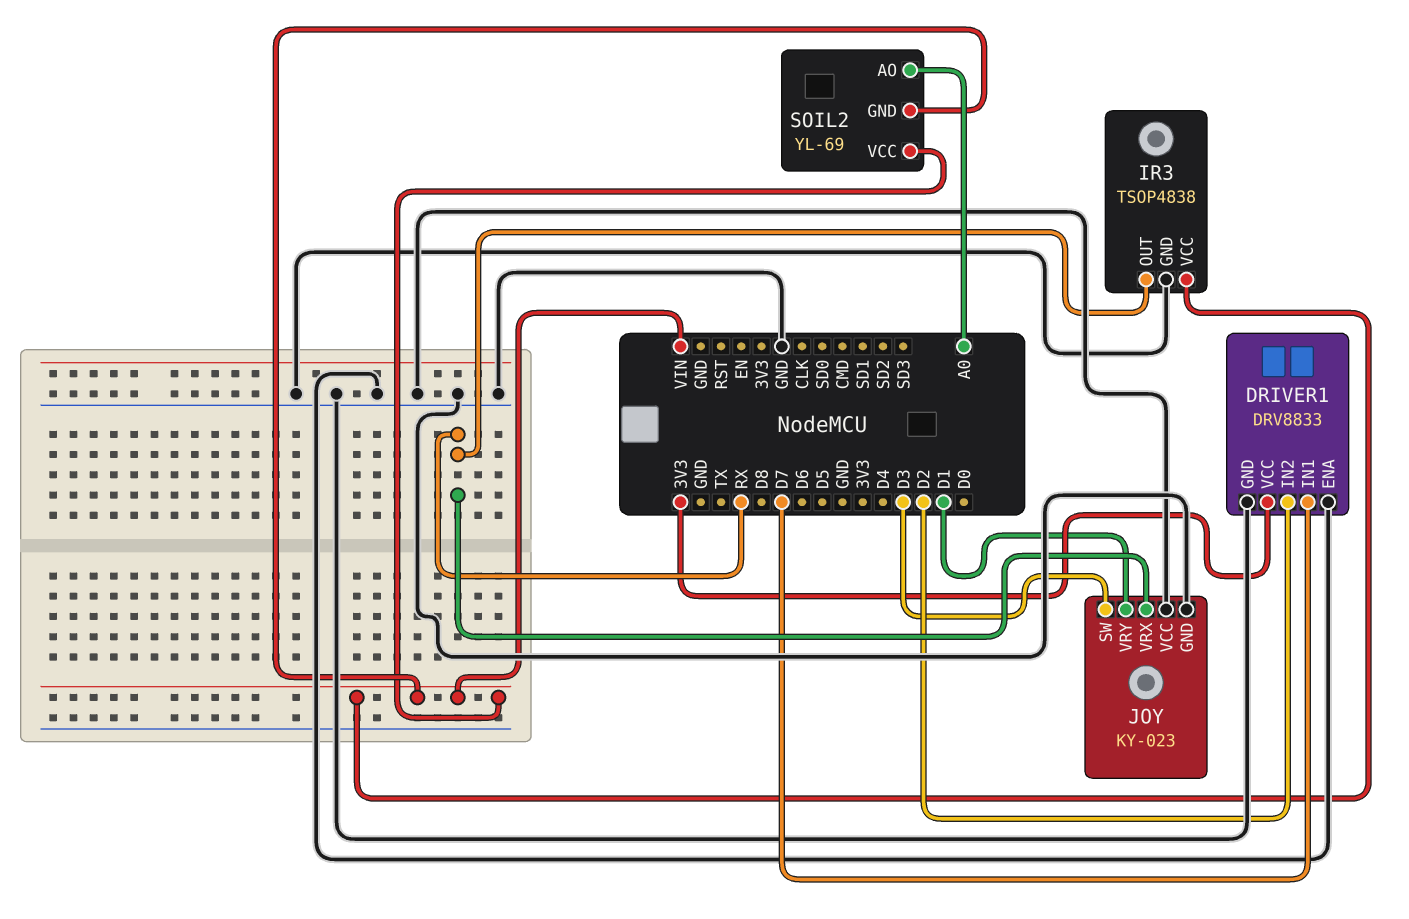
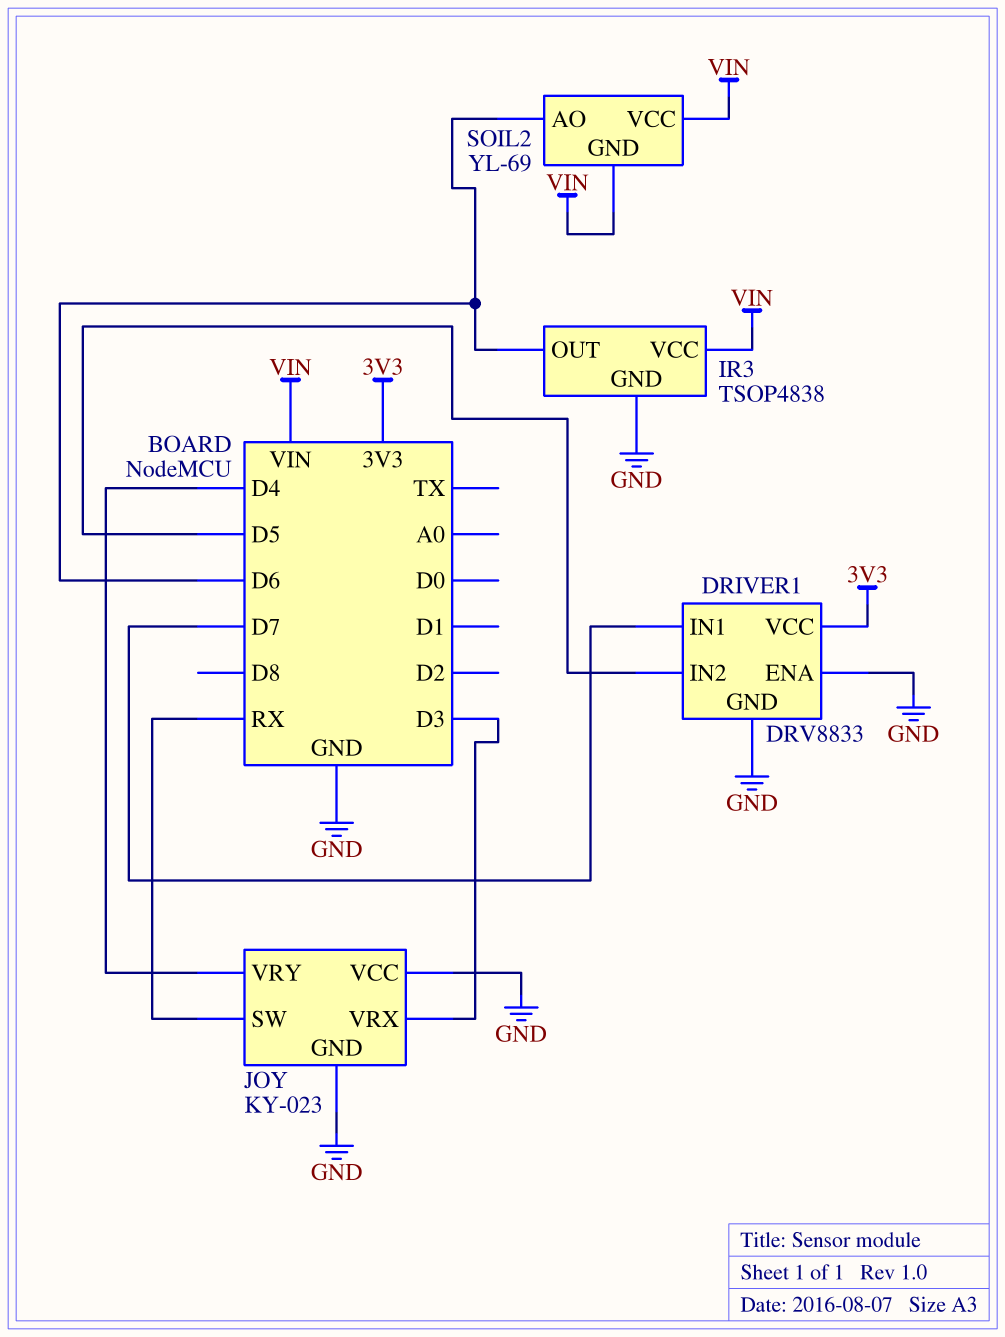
DRIVER1 pin IN2: D2 -> D5
IR3 pin OUT: RX -> D6
JOY pin SW: D3 -> RX
JOY pin VRX: RX -> D3
JOY pin VRY: D1 -> D4
SOIL2 pin AO: A0 -> D6

